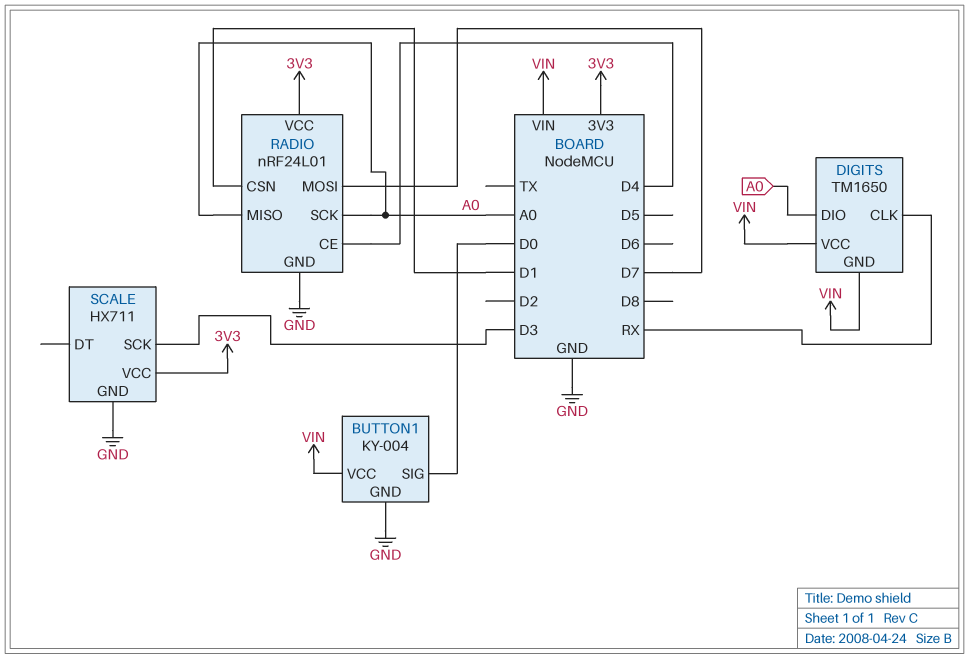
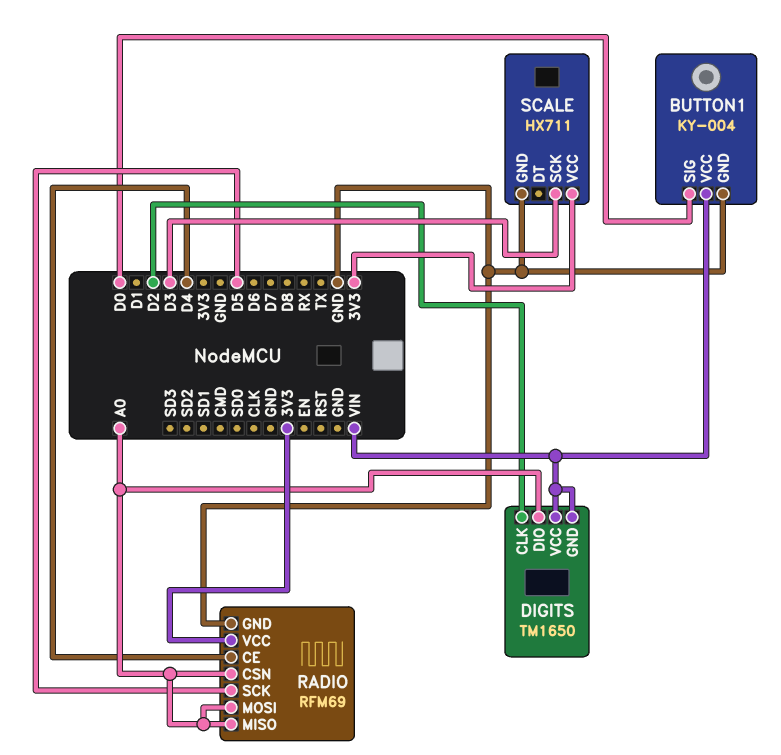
DIGITS pin CLK: RX -> D2
RADIO: nRF24L01 -> RFM69
RADIO pin CSN: D1 -> A0
RADIO pin MOSI: D7 -> A0
RADIO pin SCK: A0 -> D5

